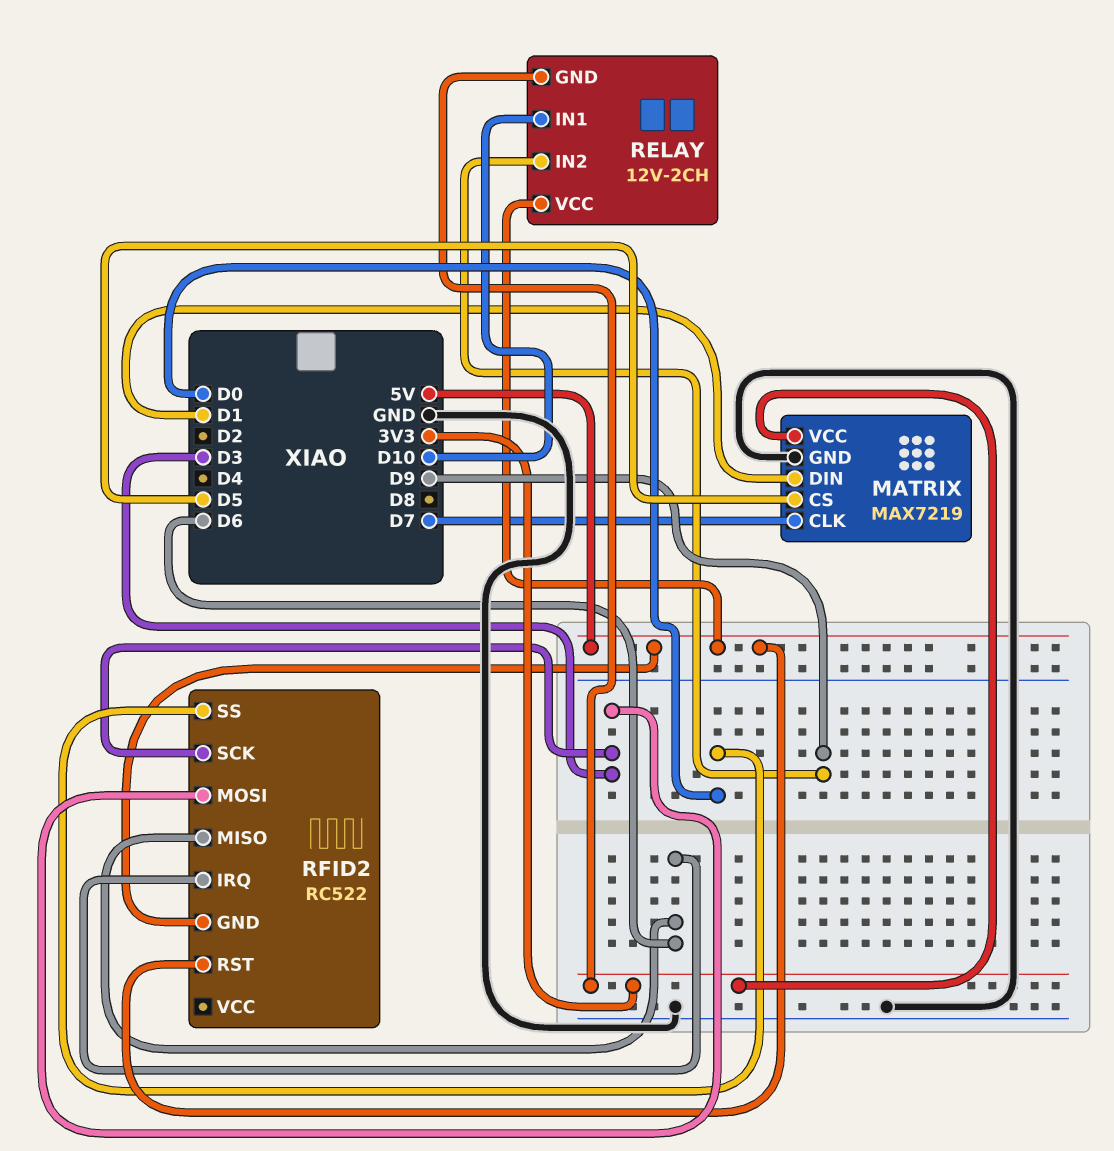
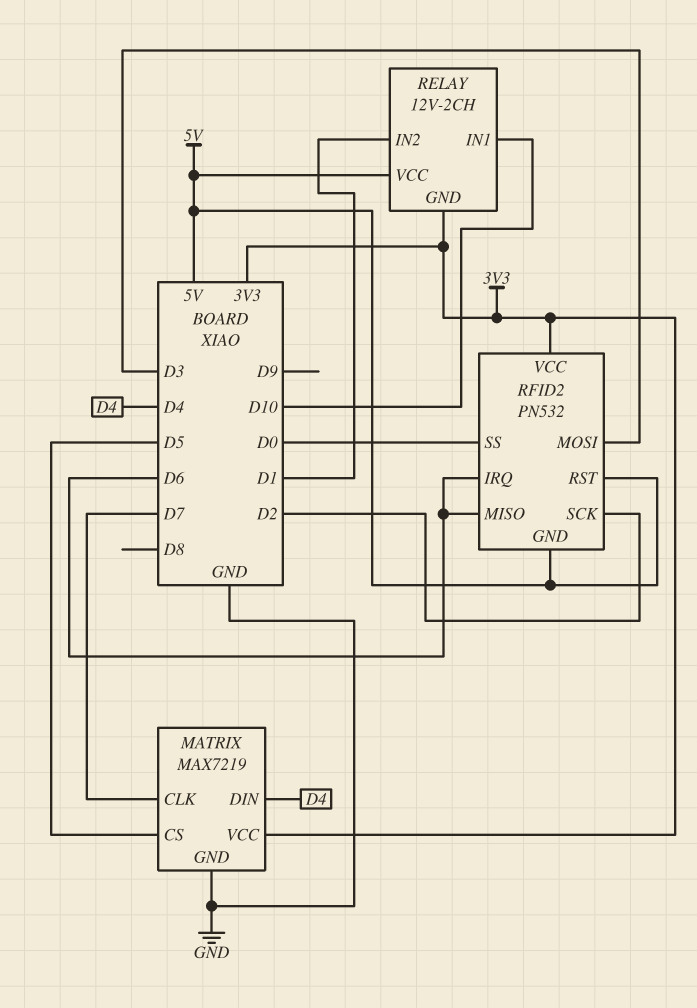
MATRIX pin DIN: D1 -> D4
RELAY pin IN2: D9 -> D1
RFID2: RC522 -> PN532
RFID2 pin SCK: D3 -> D2
RFID2 pin VCC: none -> 3V3

